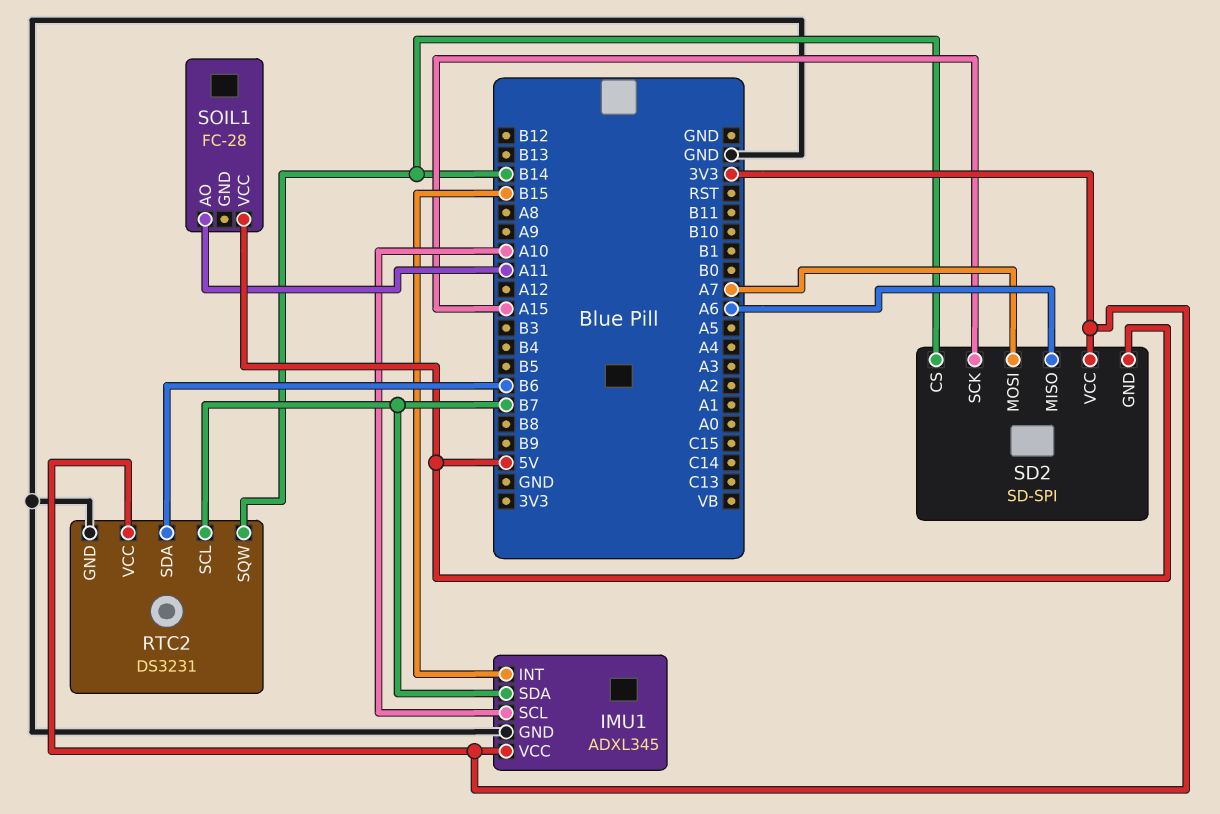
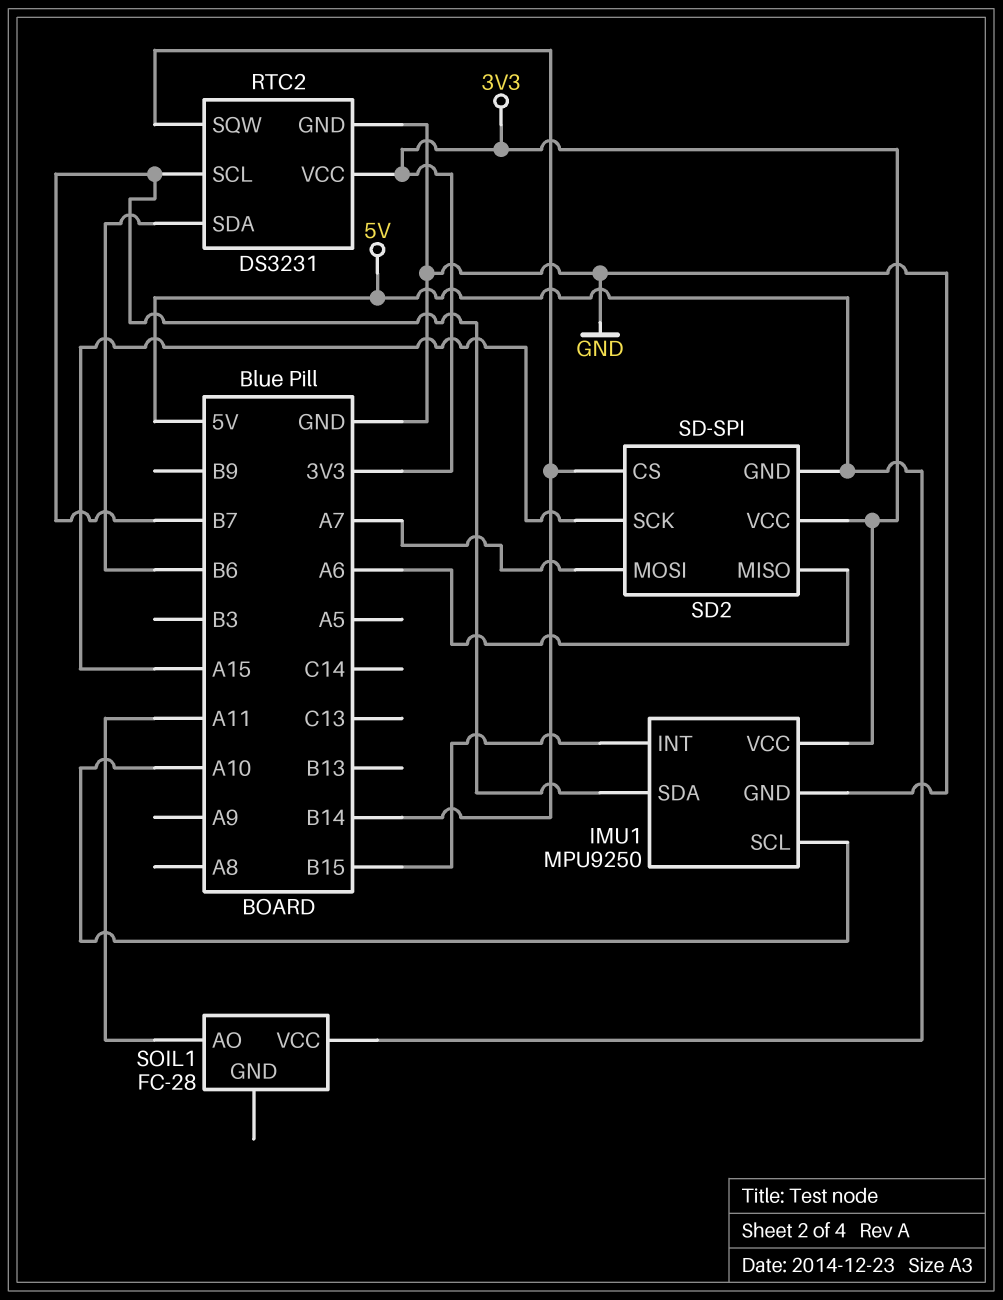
IMU1: ADXL345 -> MPU9250

